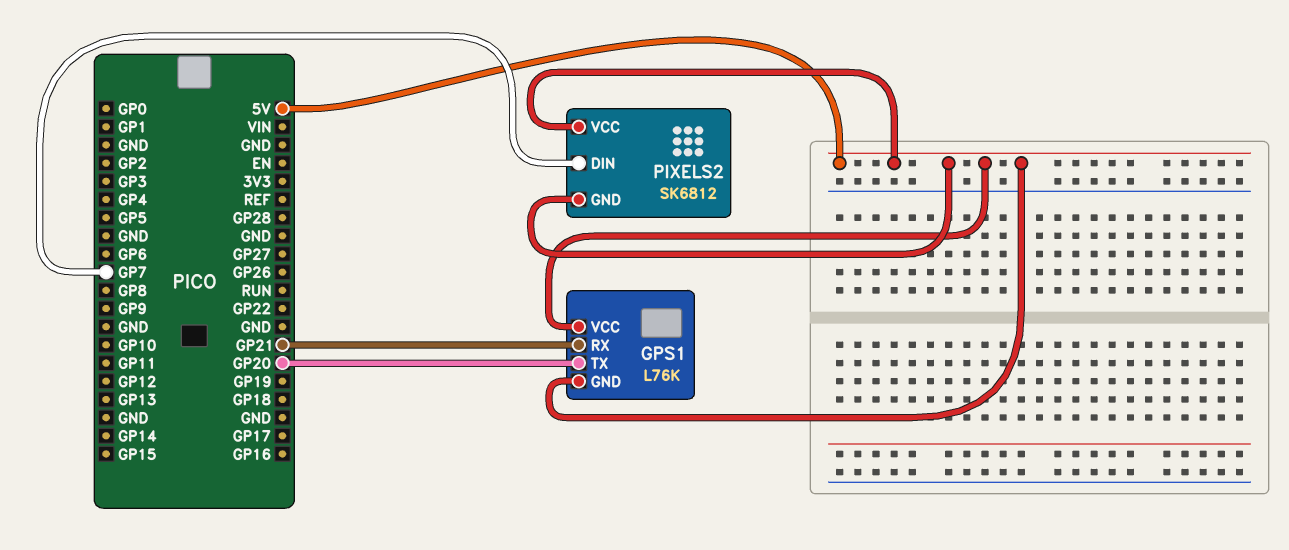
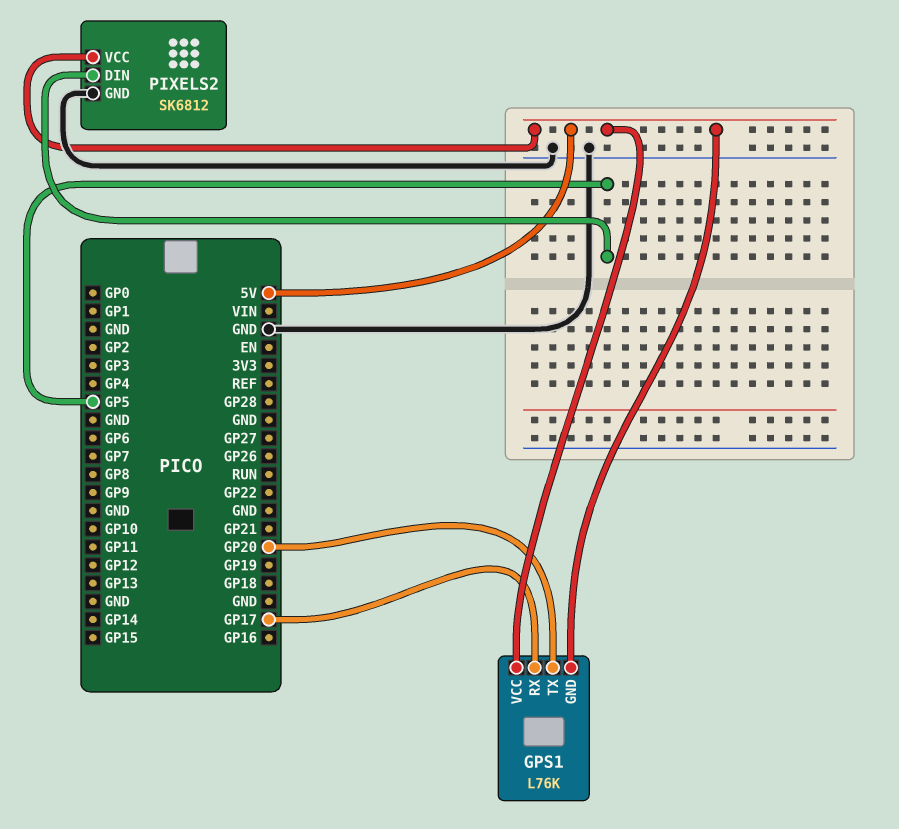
GPS1 pin RX: GP21 -> GP17
PIXELS2 pin DIN: GP7 -> GP5
PIXELS2 pin GND: 5V -> GND

